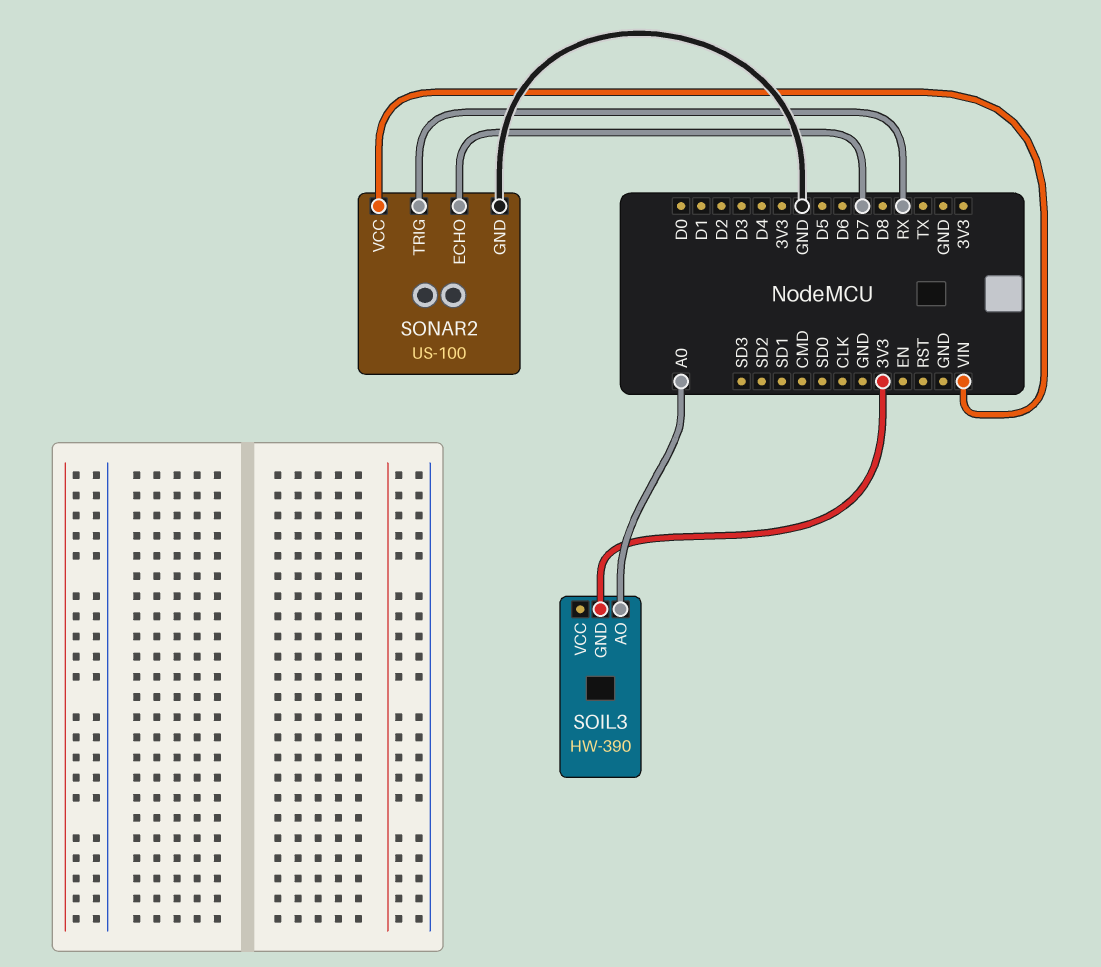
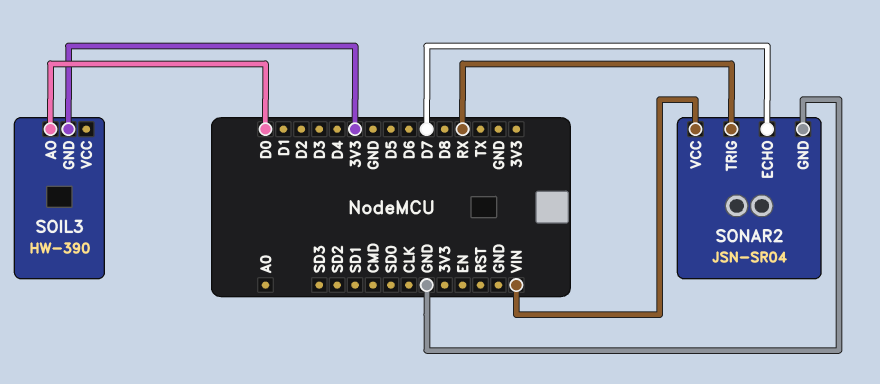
SOIL3 pin AO: A0 -> D0
SONAR2: US-100 -> JSN-SR04

